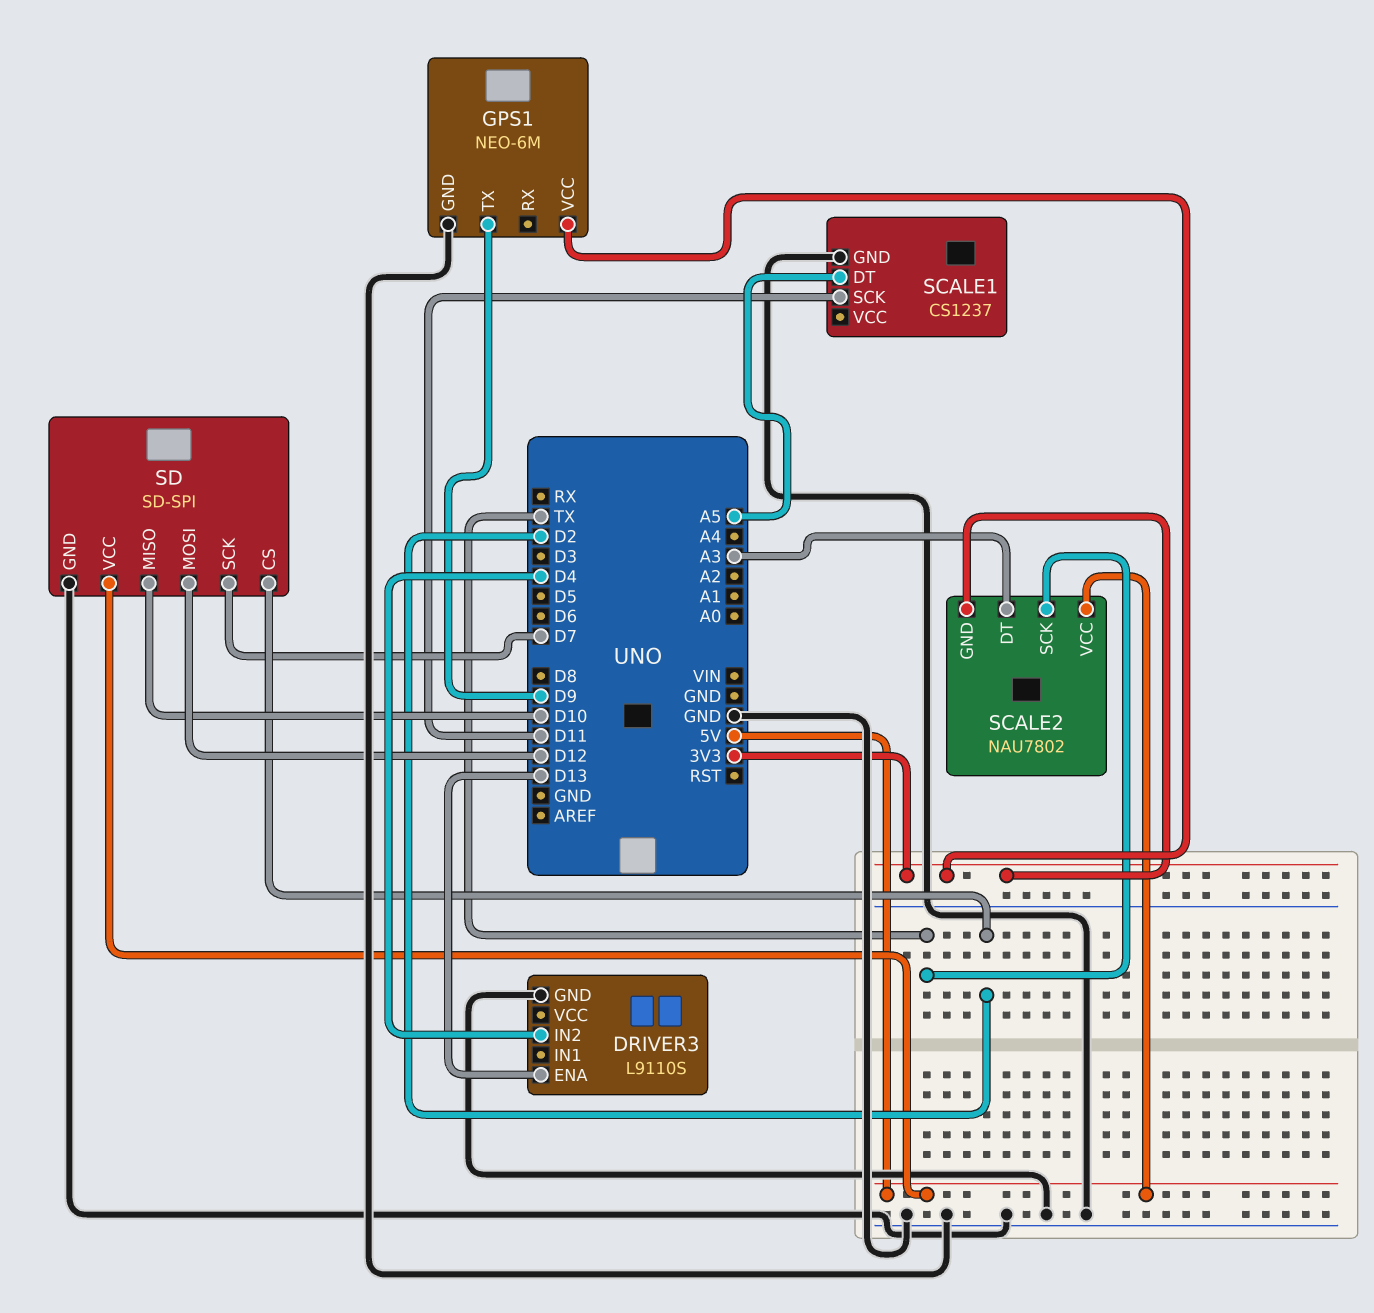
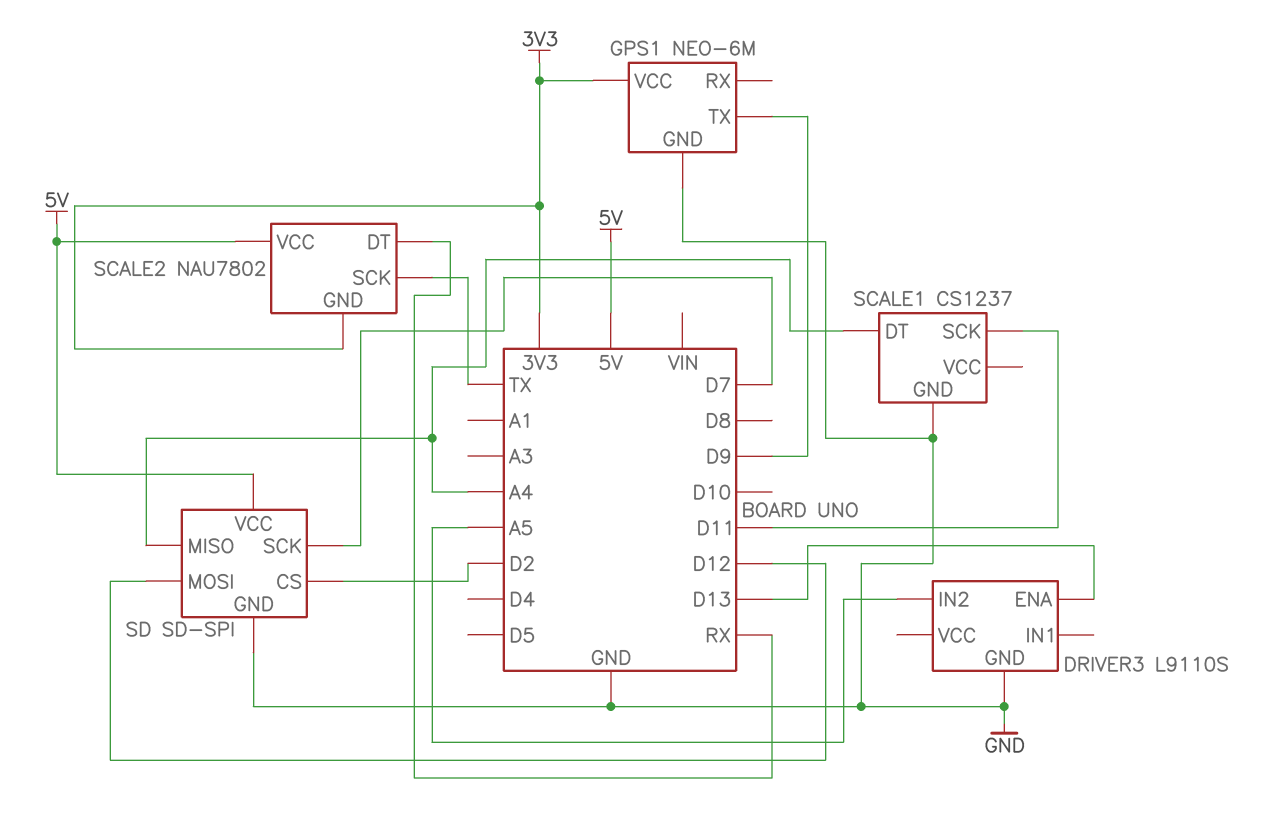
DRIVER3 pin IN2: D4 -> A5
SCALE1 pin DT: A5 -> A4
SCALE2 pin DT: A3 -> RX
SD pin MISO: D10 -> A4

